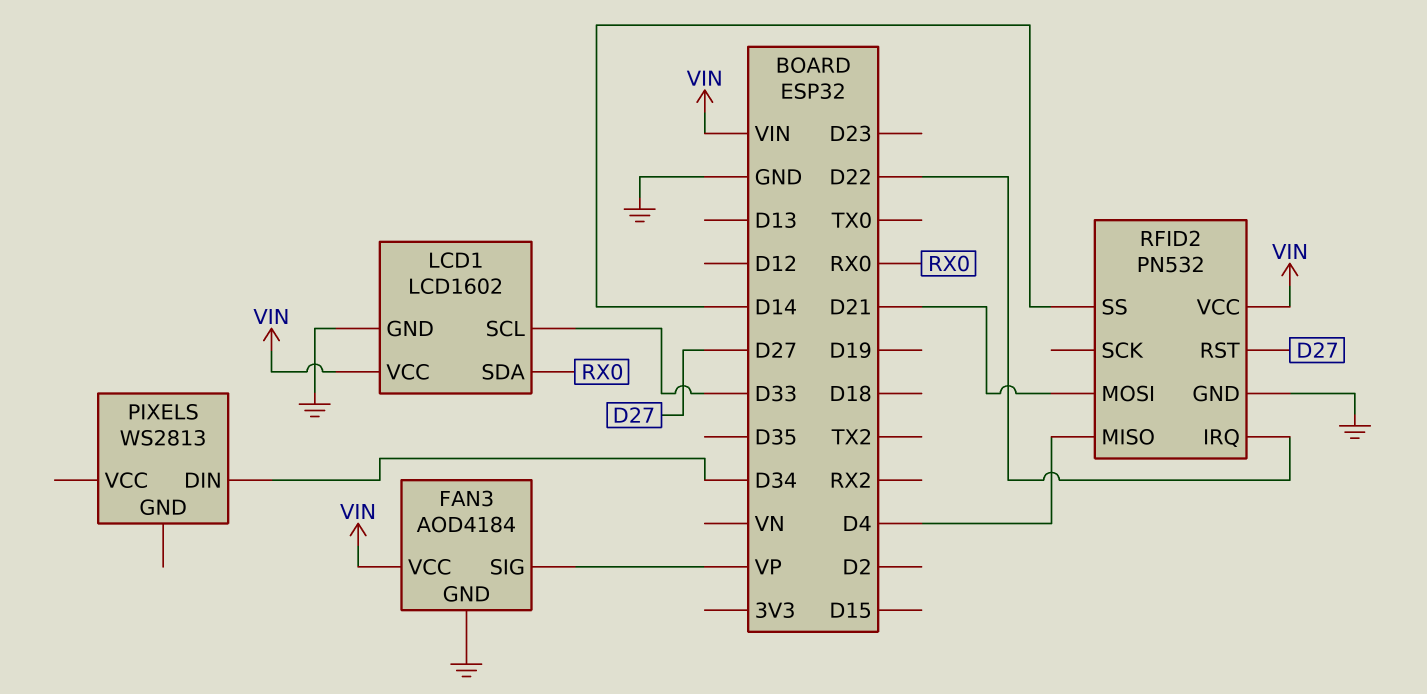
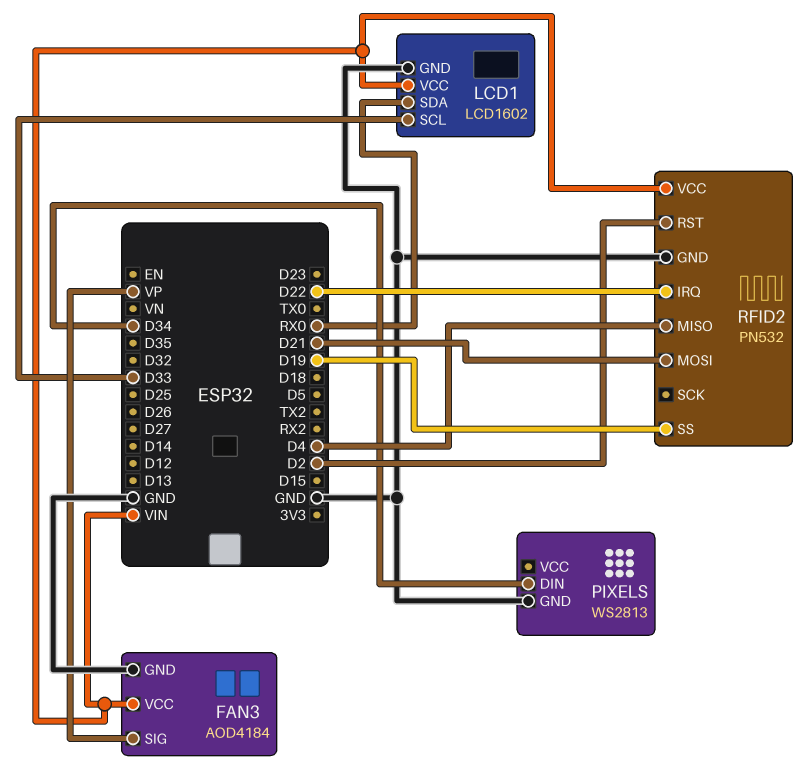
PIXELS pin GND: none -> GND
RFID2 pin RST: D27 -> D2
RFID2 pin SS: D14 -> D19

